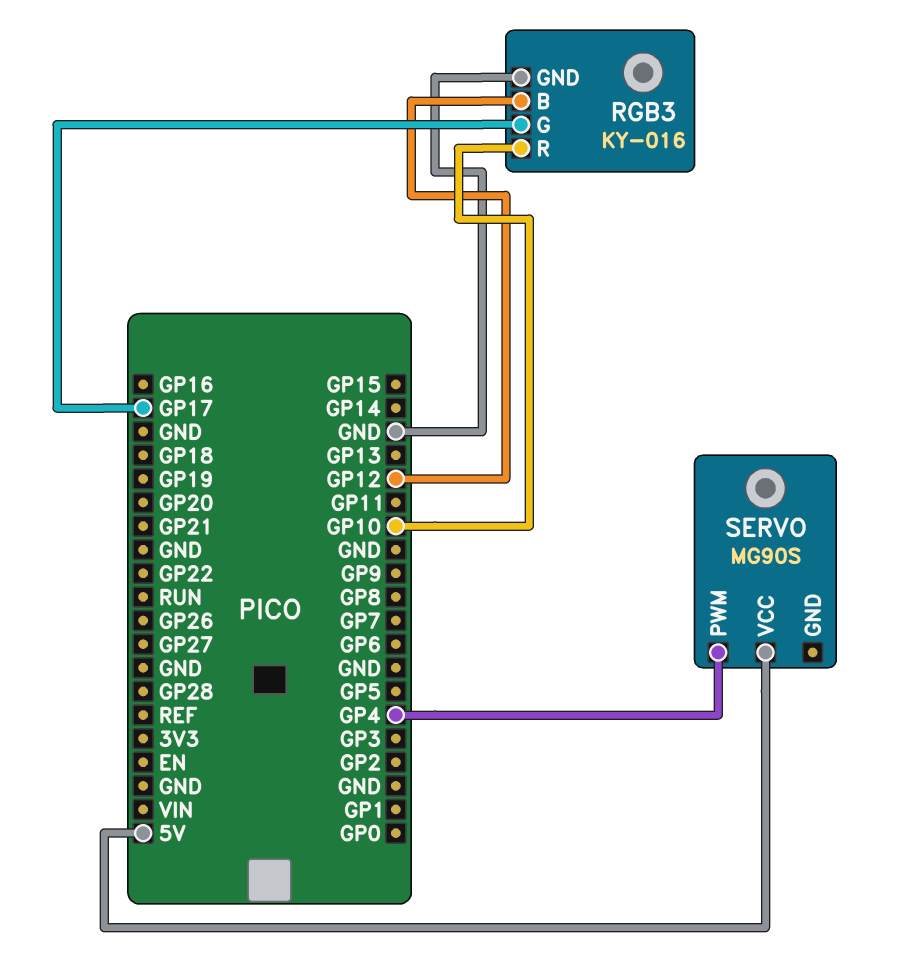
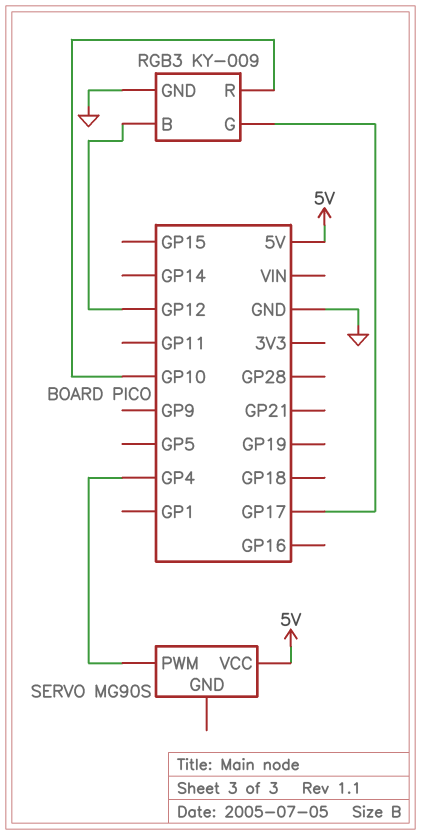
RGB3: KY-016 -> KY-009

